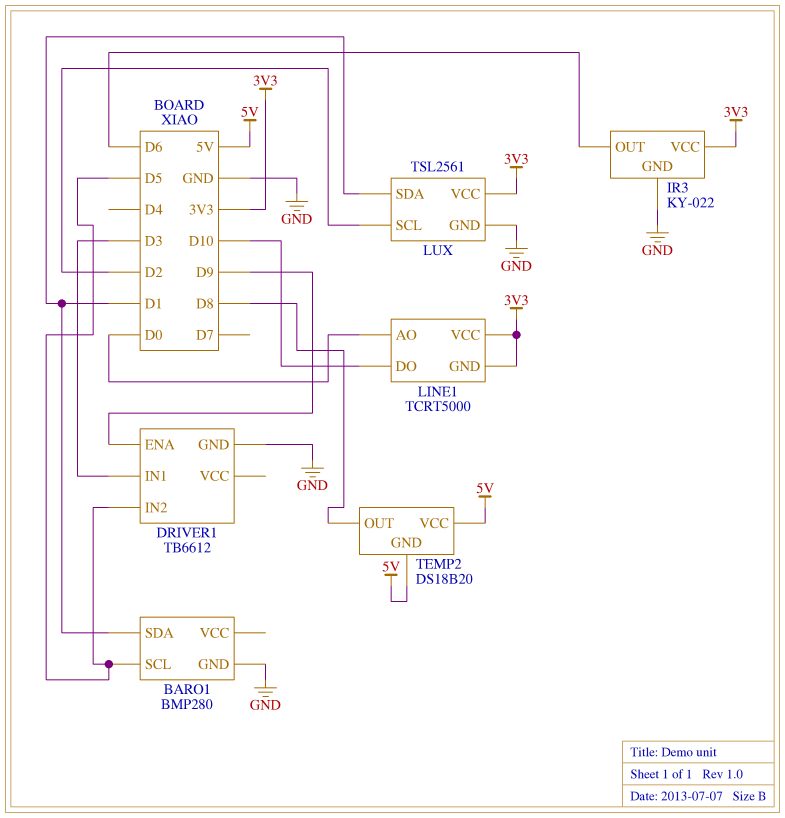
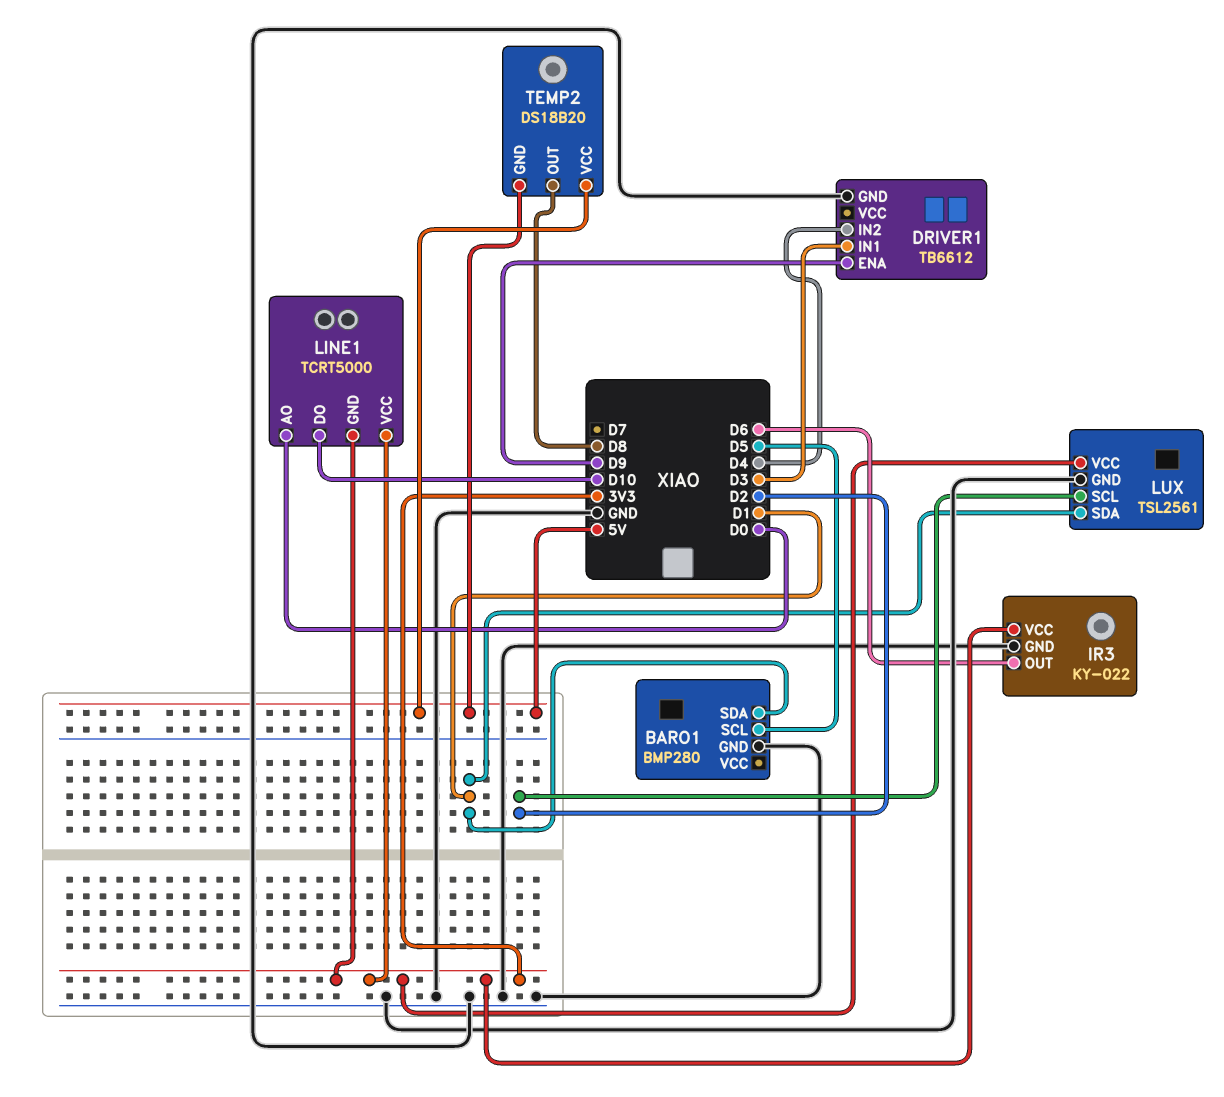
DRIVER1 pin IN2: D5 -> D4

